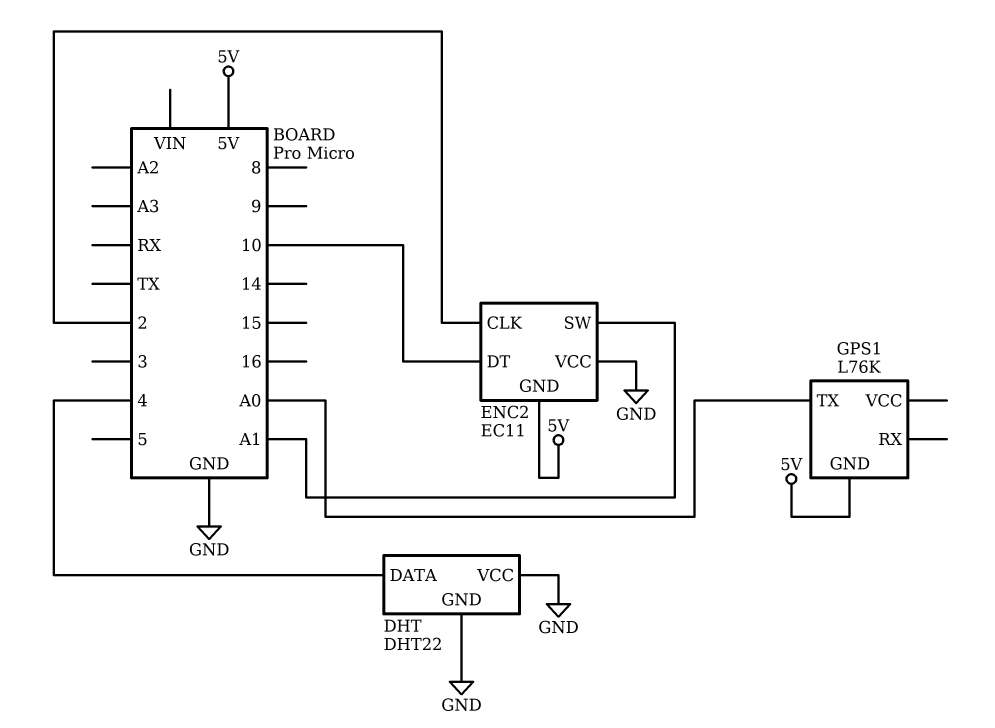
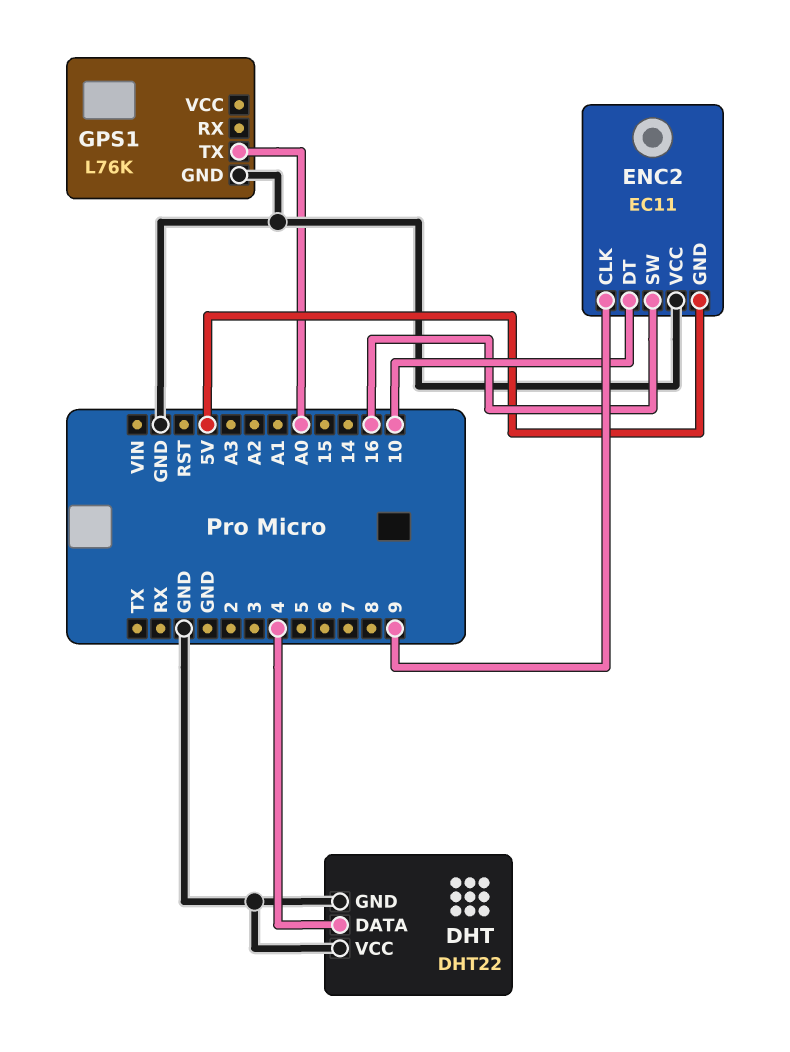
ENC2 pin CLK: 2 -> 9
ENC2 pin SW: A1 -> 16
GPS1 pin GND: 5V -> GND

